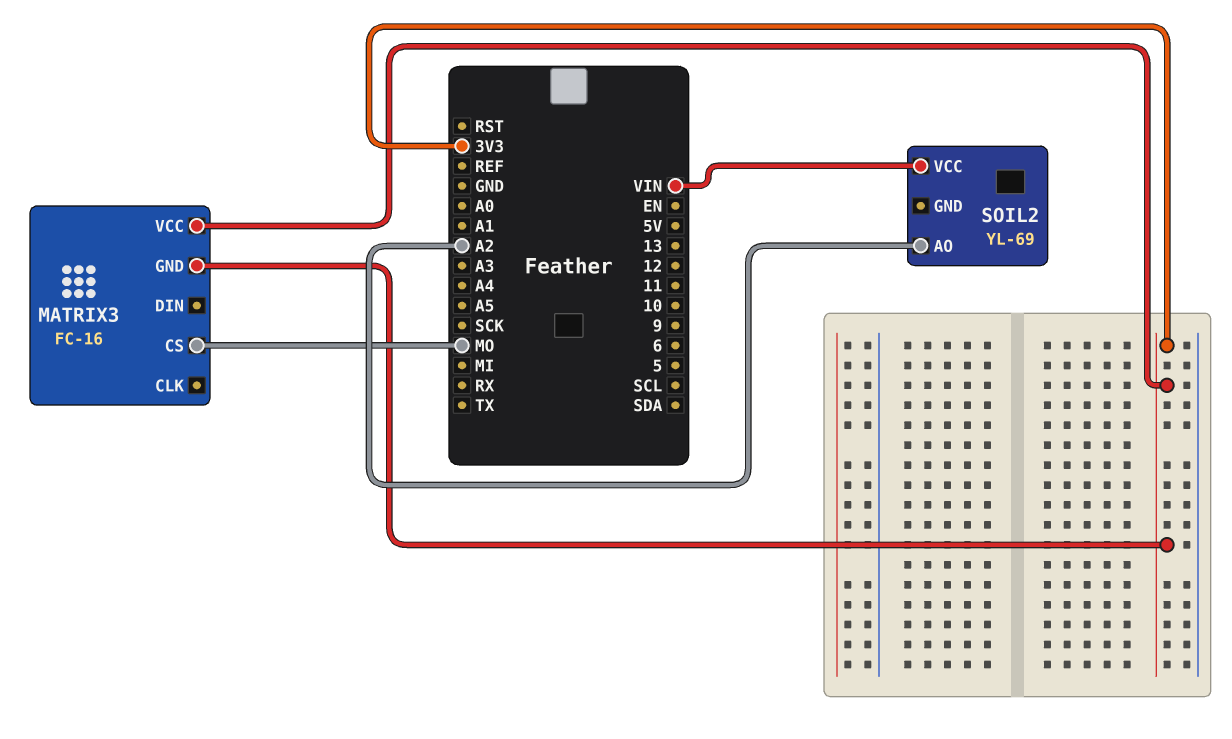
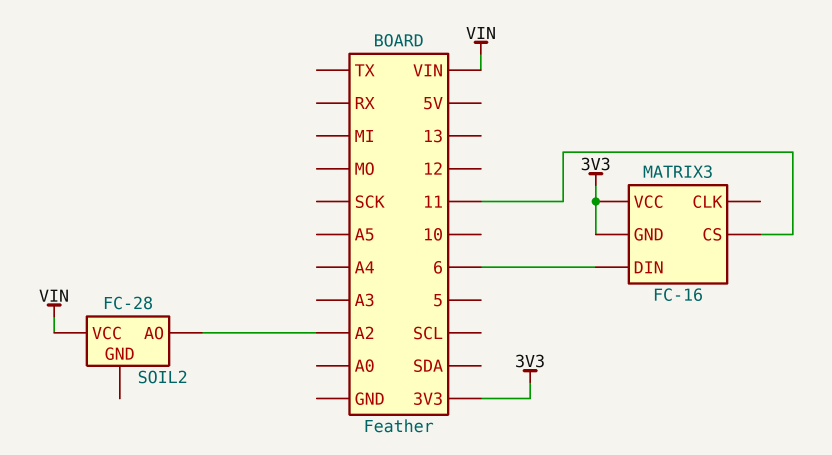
MATRIX3 pin CS: MO -> 11
MATRIX3 pin DIN: none -> 6
SOIL2: YL-69 -> FC-28

